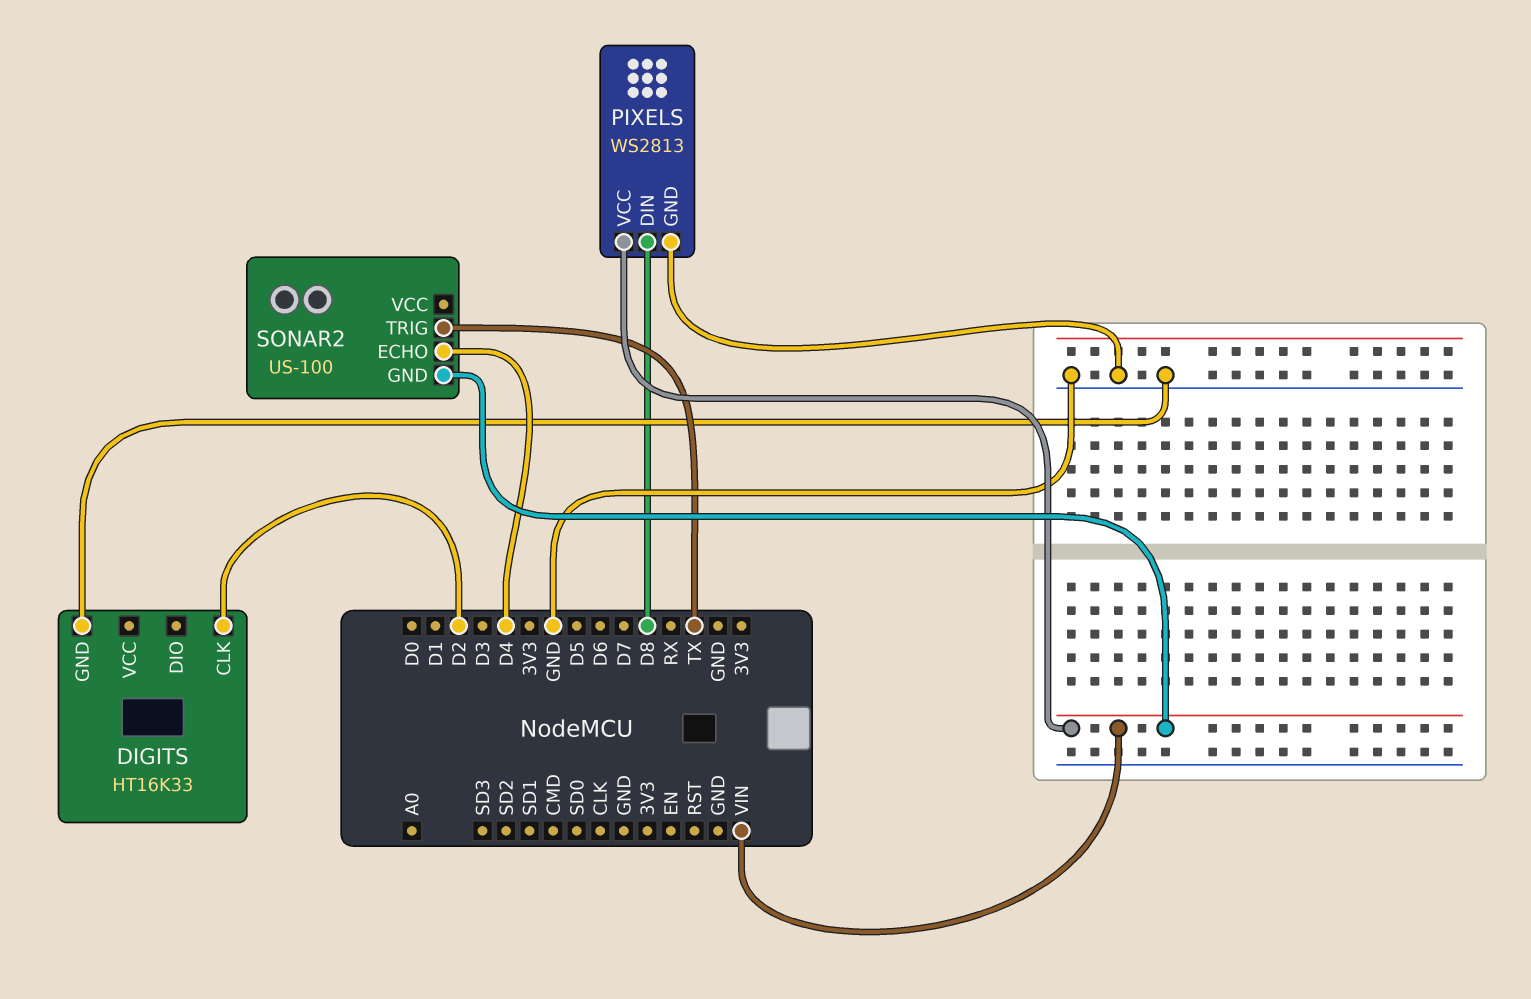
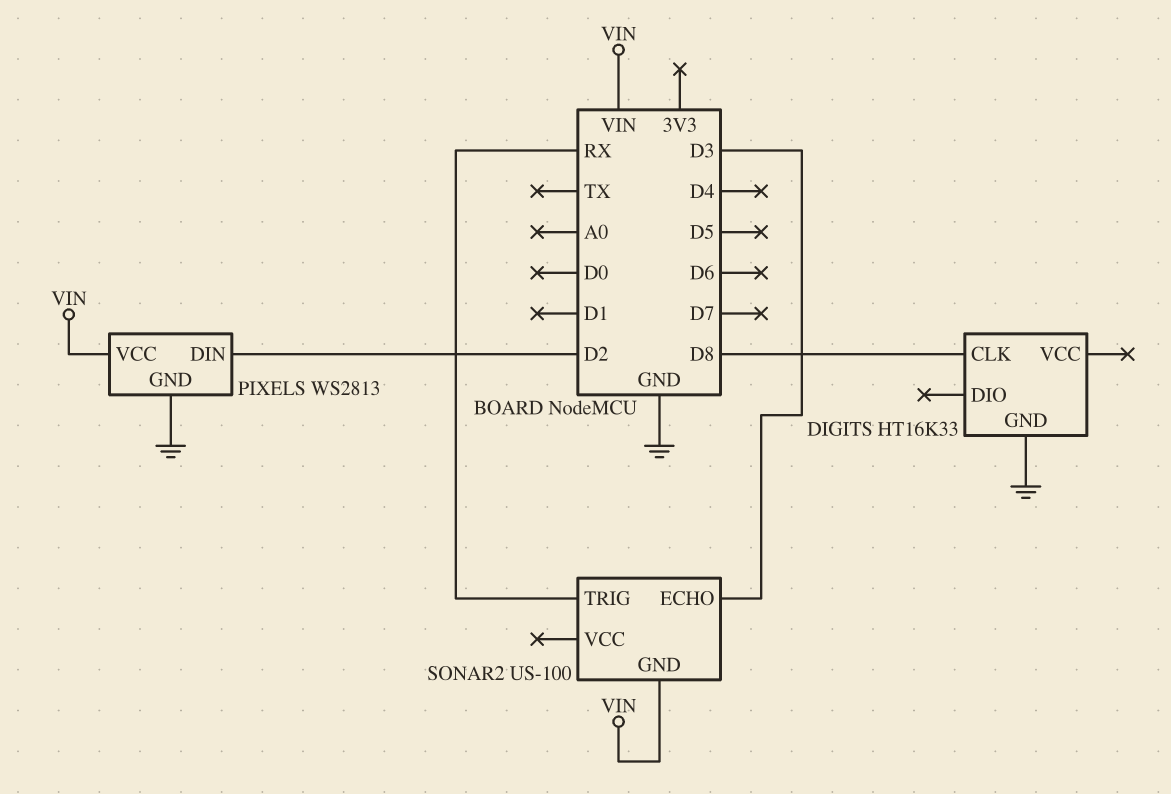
DIGITS pin CLK: D2 -> D8
PIXELS pin DIN: D8 -> D2
SONAR2 pin ECHO: D4 -> D3
SONAR2 pin TRIG: TX -> RX

